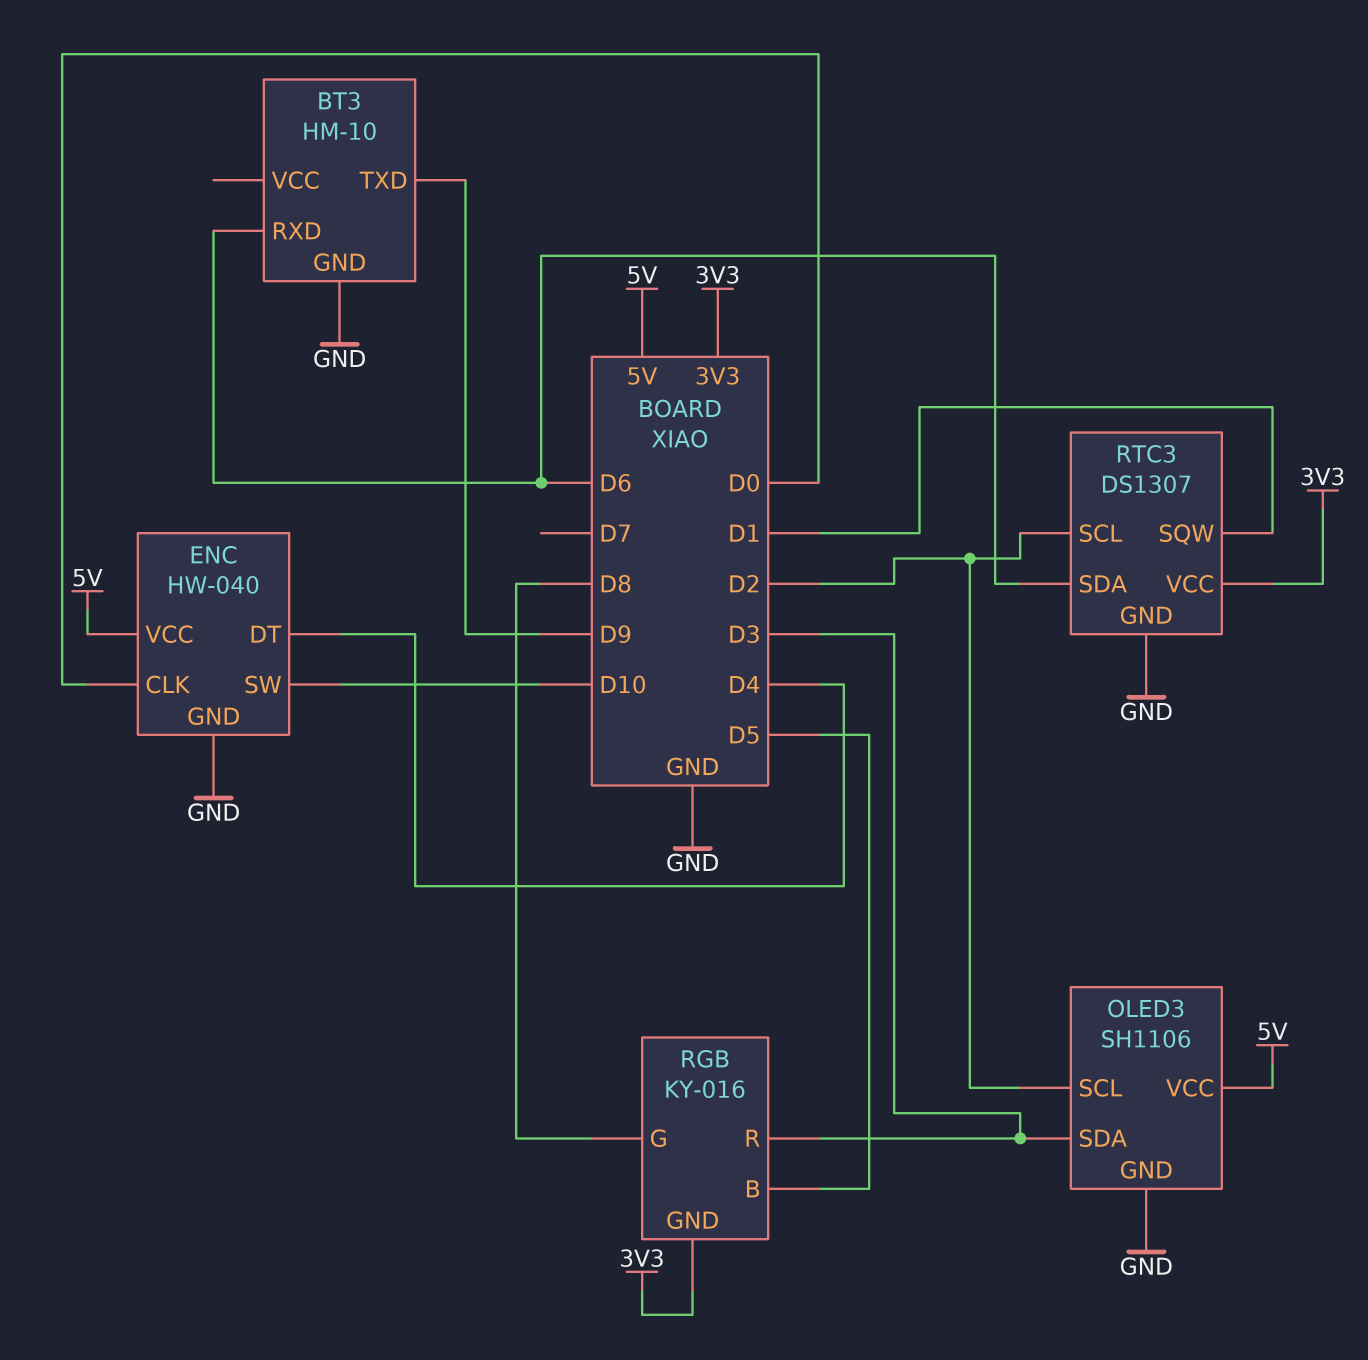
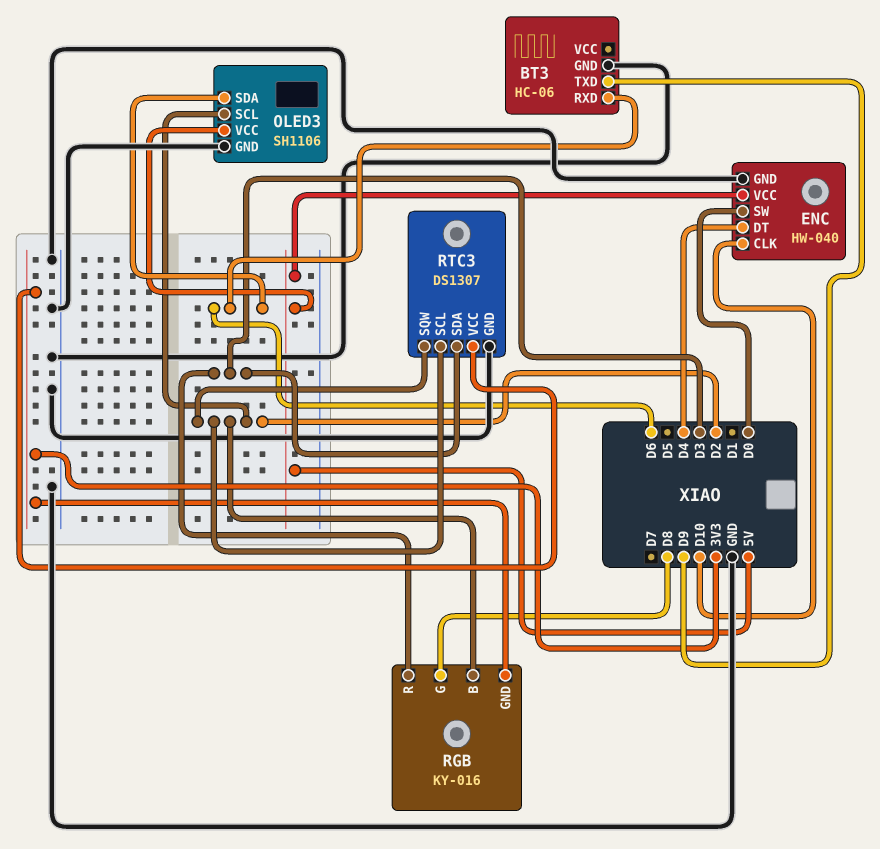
BT3: HM-10 -> HC-06
ENC pin CLK: D0 -> D10
ENC pin SW: D10 -> D0
OLED3 pin SDA: D3 -> D6
RGB pin B: D5 -> D2
RTC3 pin SDA: D6 -> D3
RTC3 pin SQW: D1 -> D2

